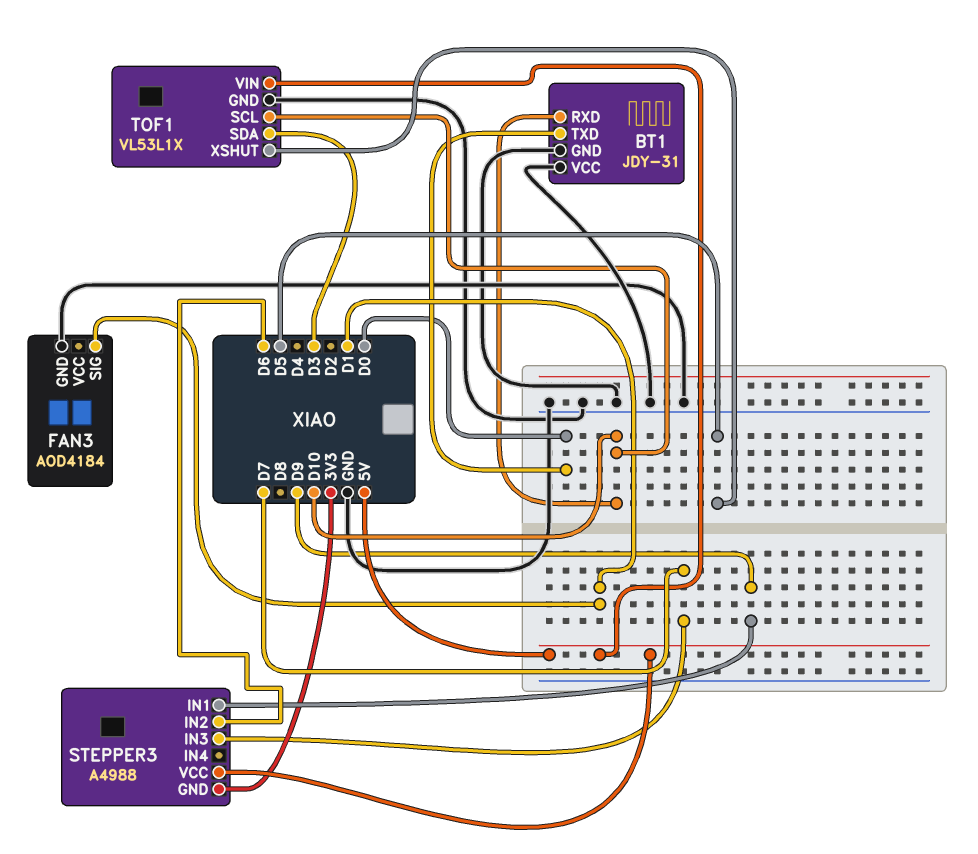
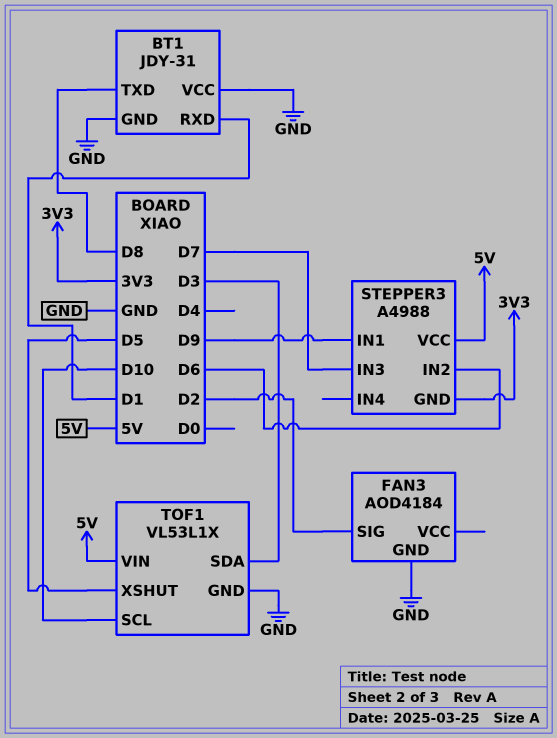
BT1 pin RXD: D10 -> D1
BT1 pin TXD: D0 -> D8
FAN3 pin SIG: D1 -> D2

